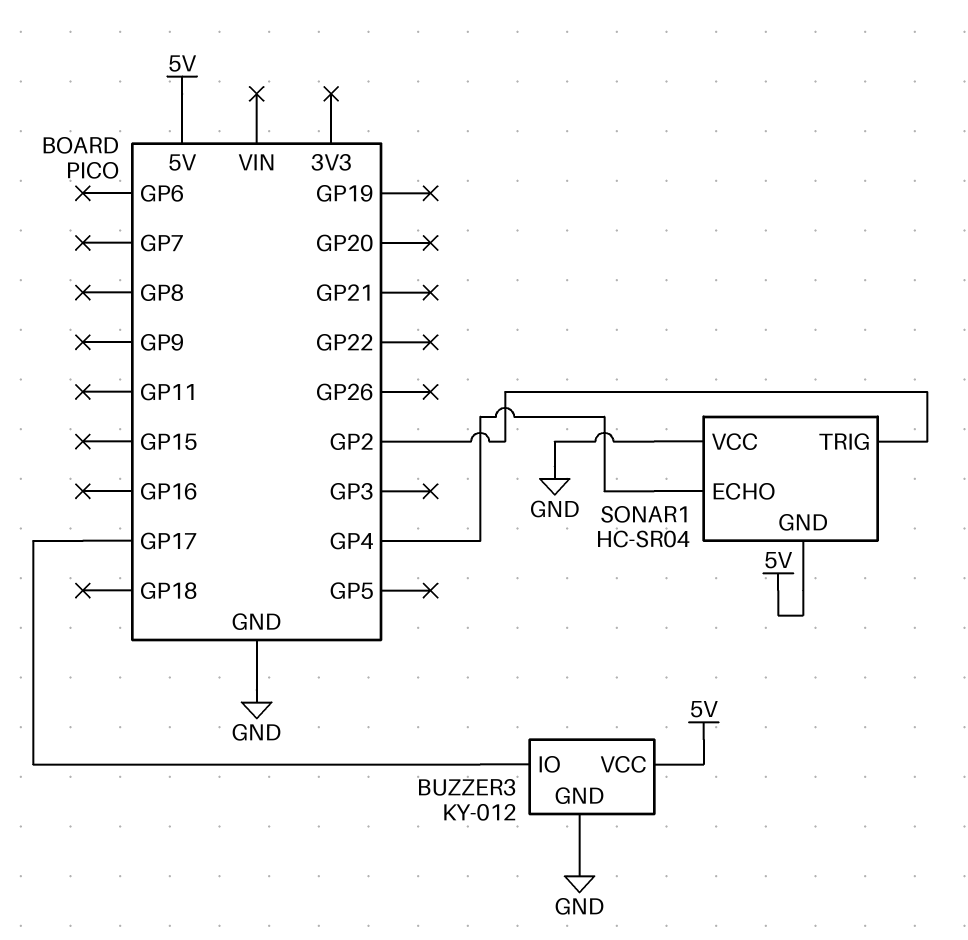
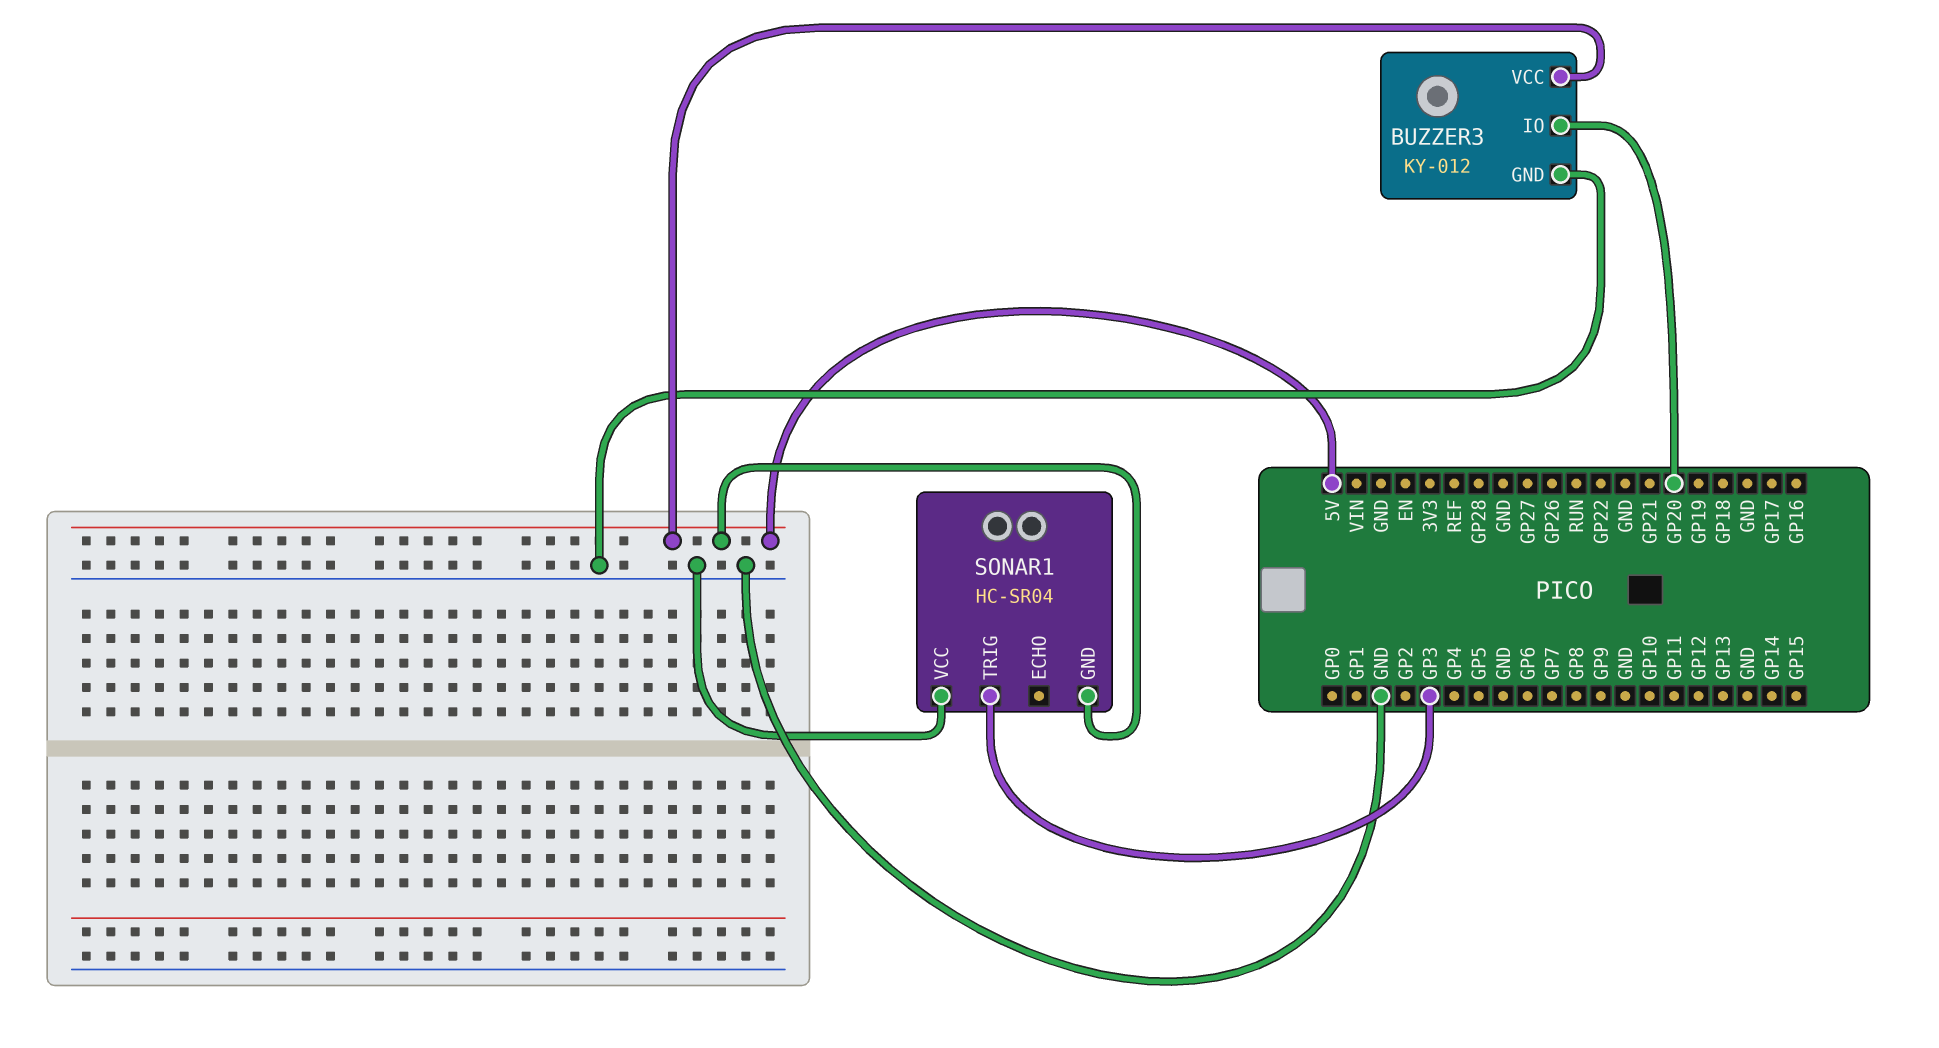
BUZZER3 pin IO: GP17 -> GP20
SONAR1 pin ECHO: GP4 -> none
SONAR1 pin TRIG: GP2 -> GP3

